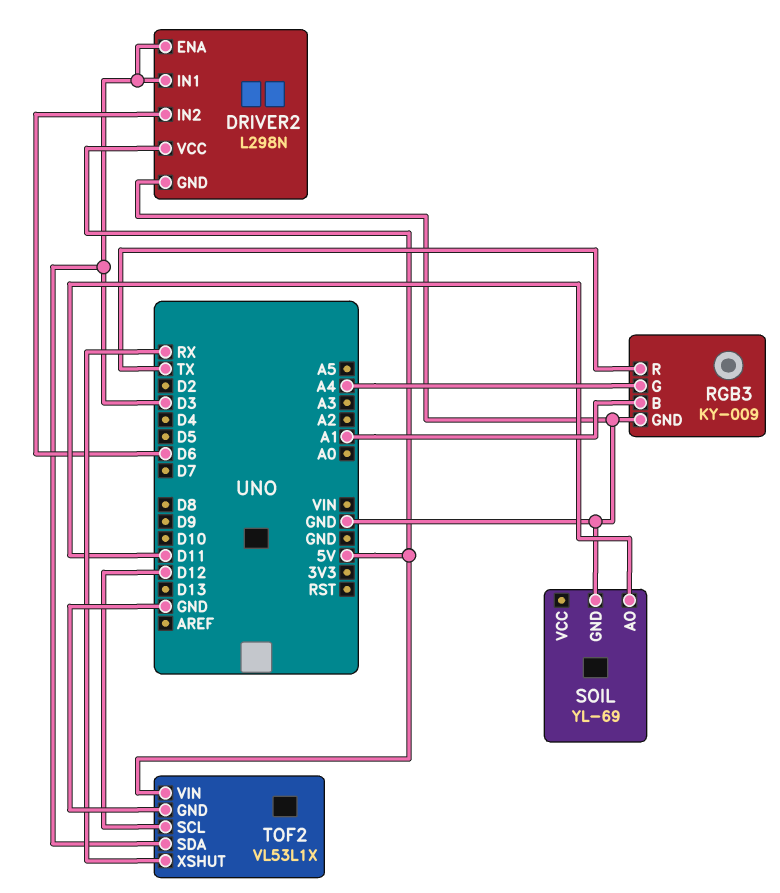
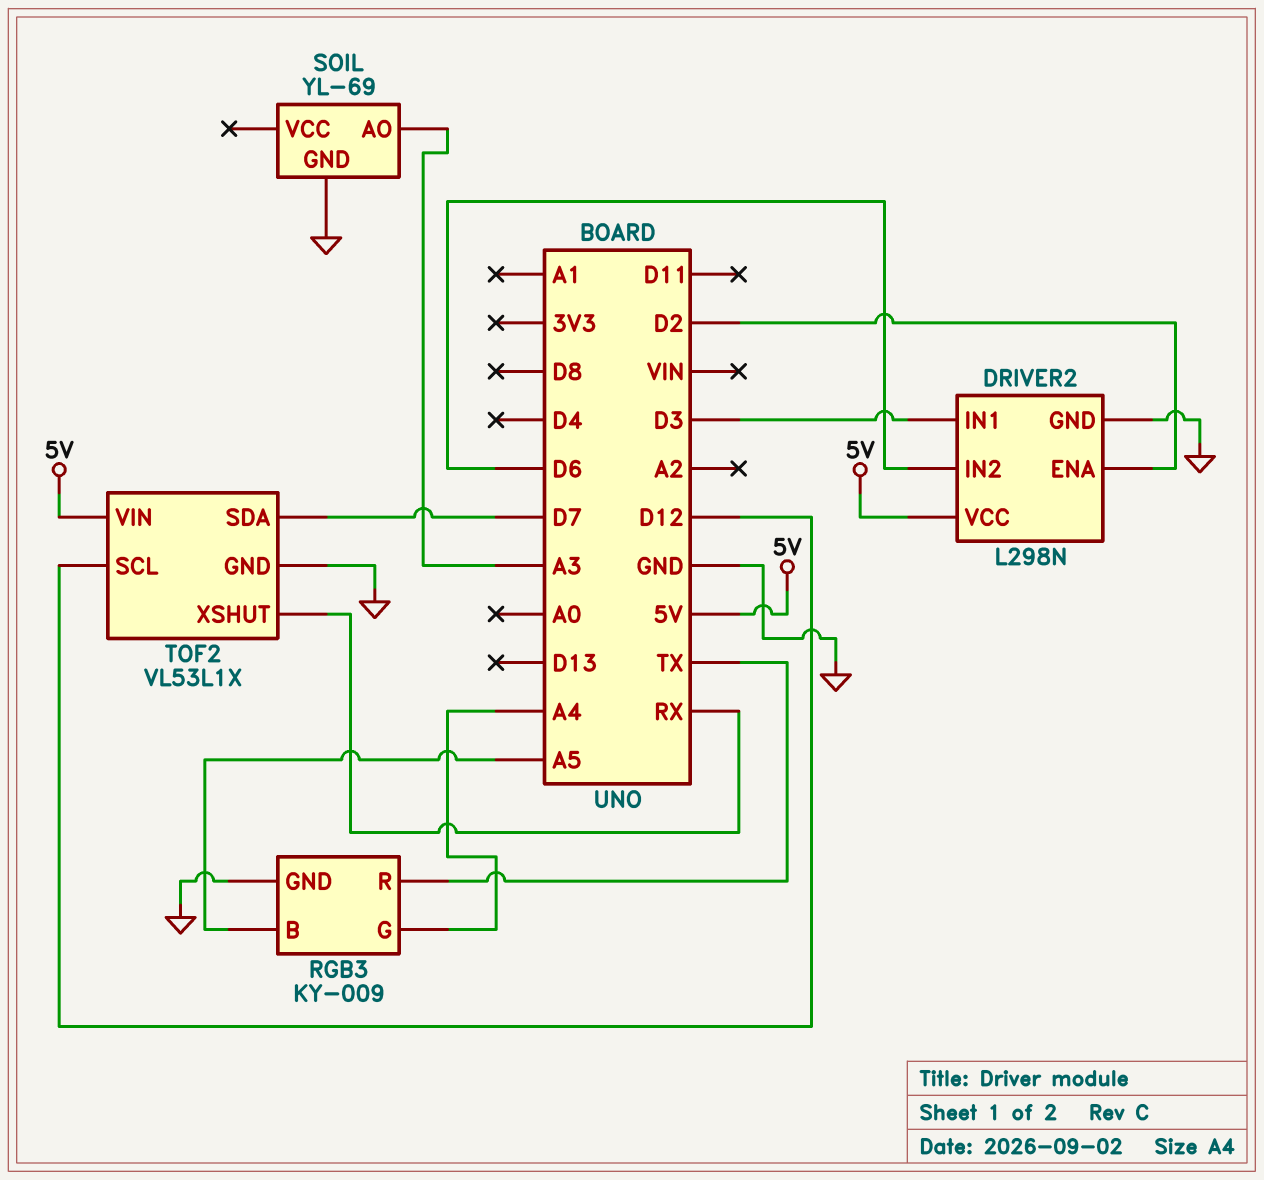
DRIVER2 pin ENA: D3 -> D2
RGB3 pin B: A1 -> A5
SOIL pin AO: D11 -> A3
TOF2 pin SDA: D3 -> D7

